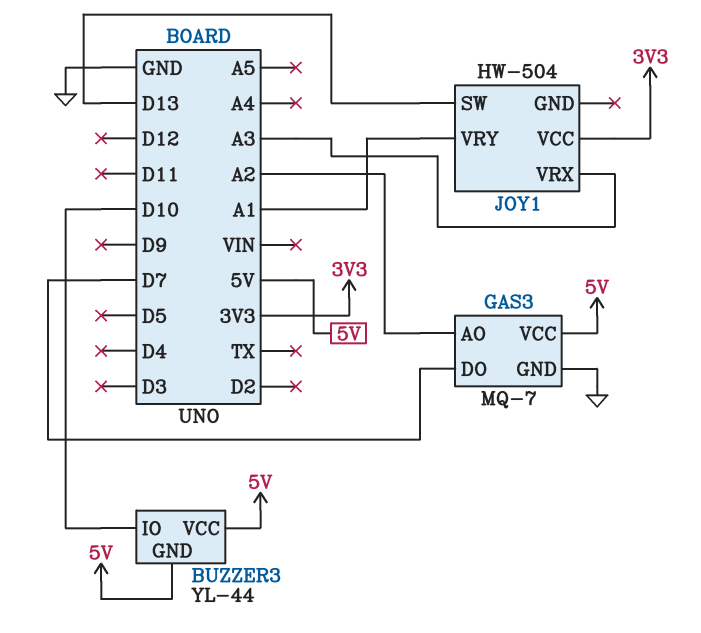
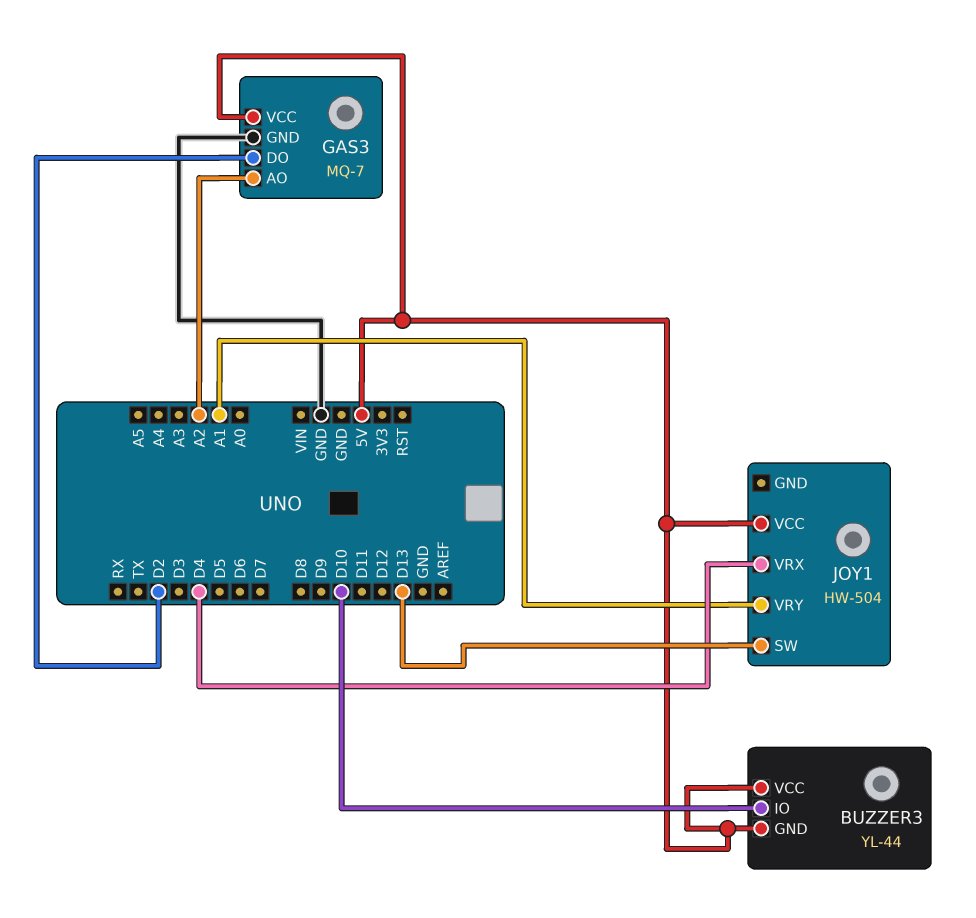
GAS3 pin DO: D7 -> D2
JOY1 pin VCC: 3V3 -> 5V
JOY1 pin VRX: A3 -> D4

